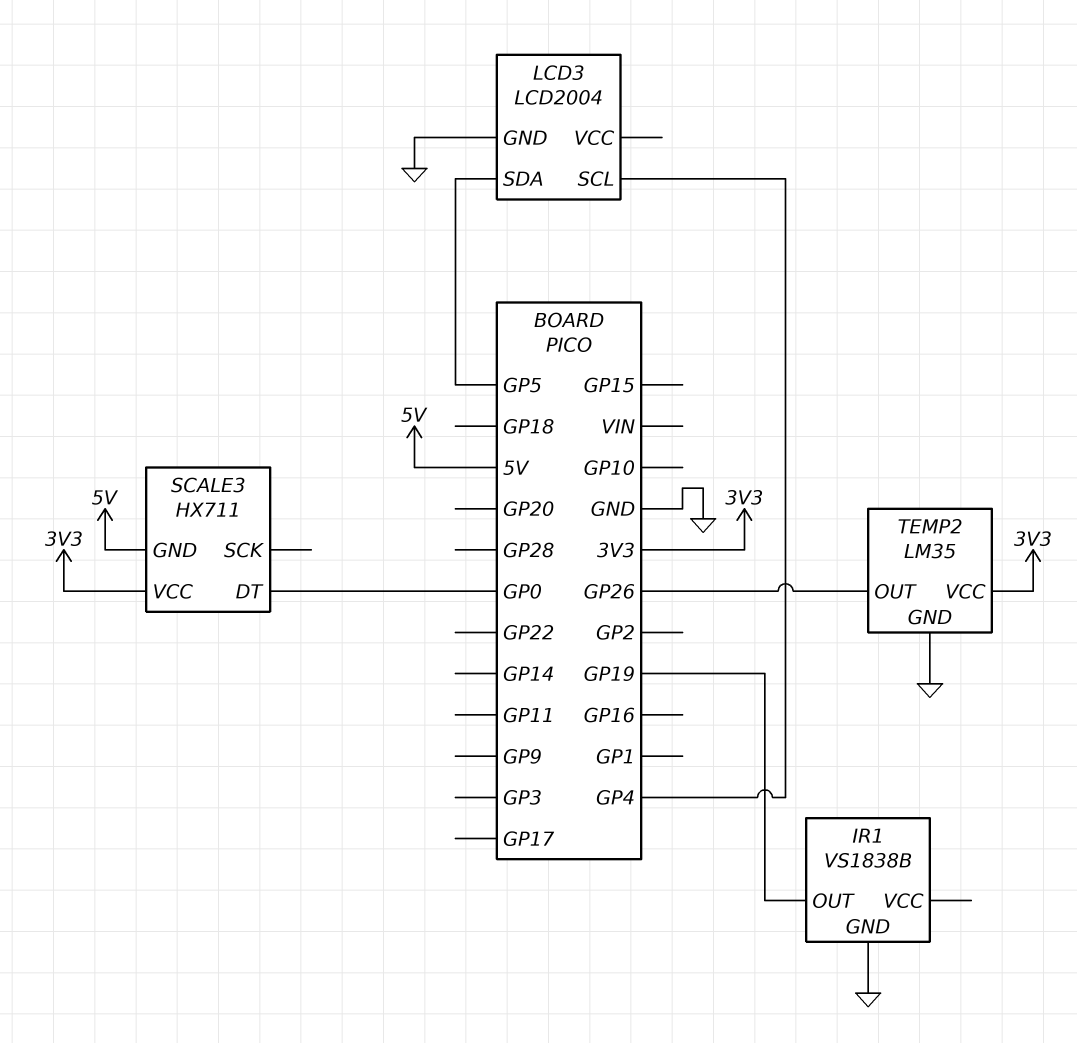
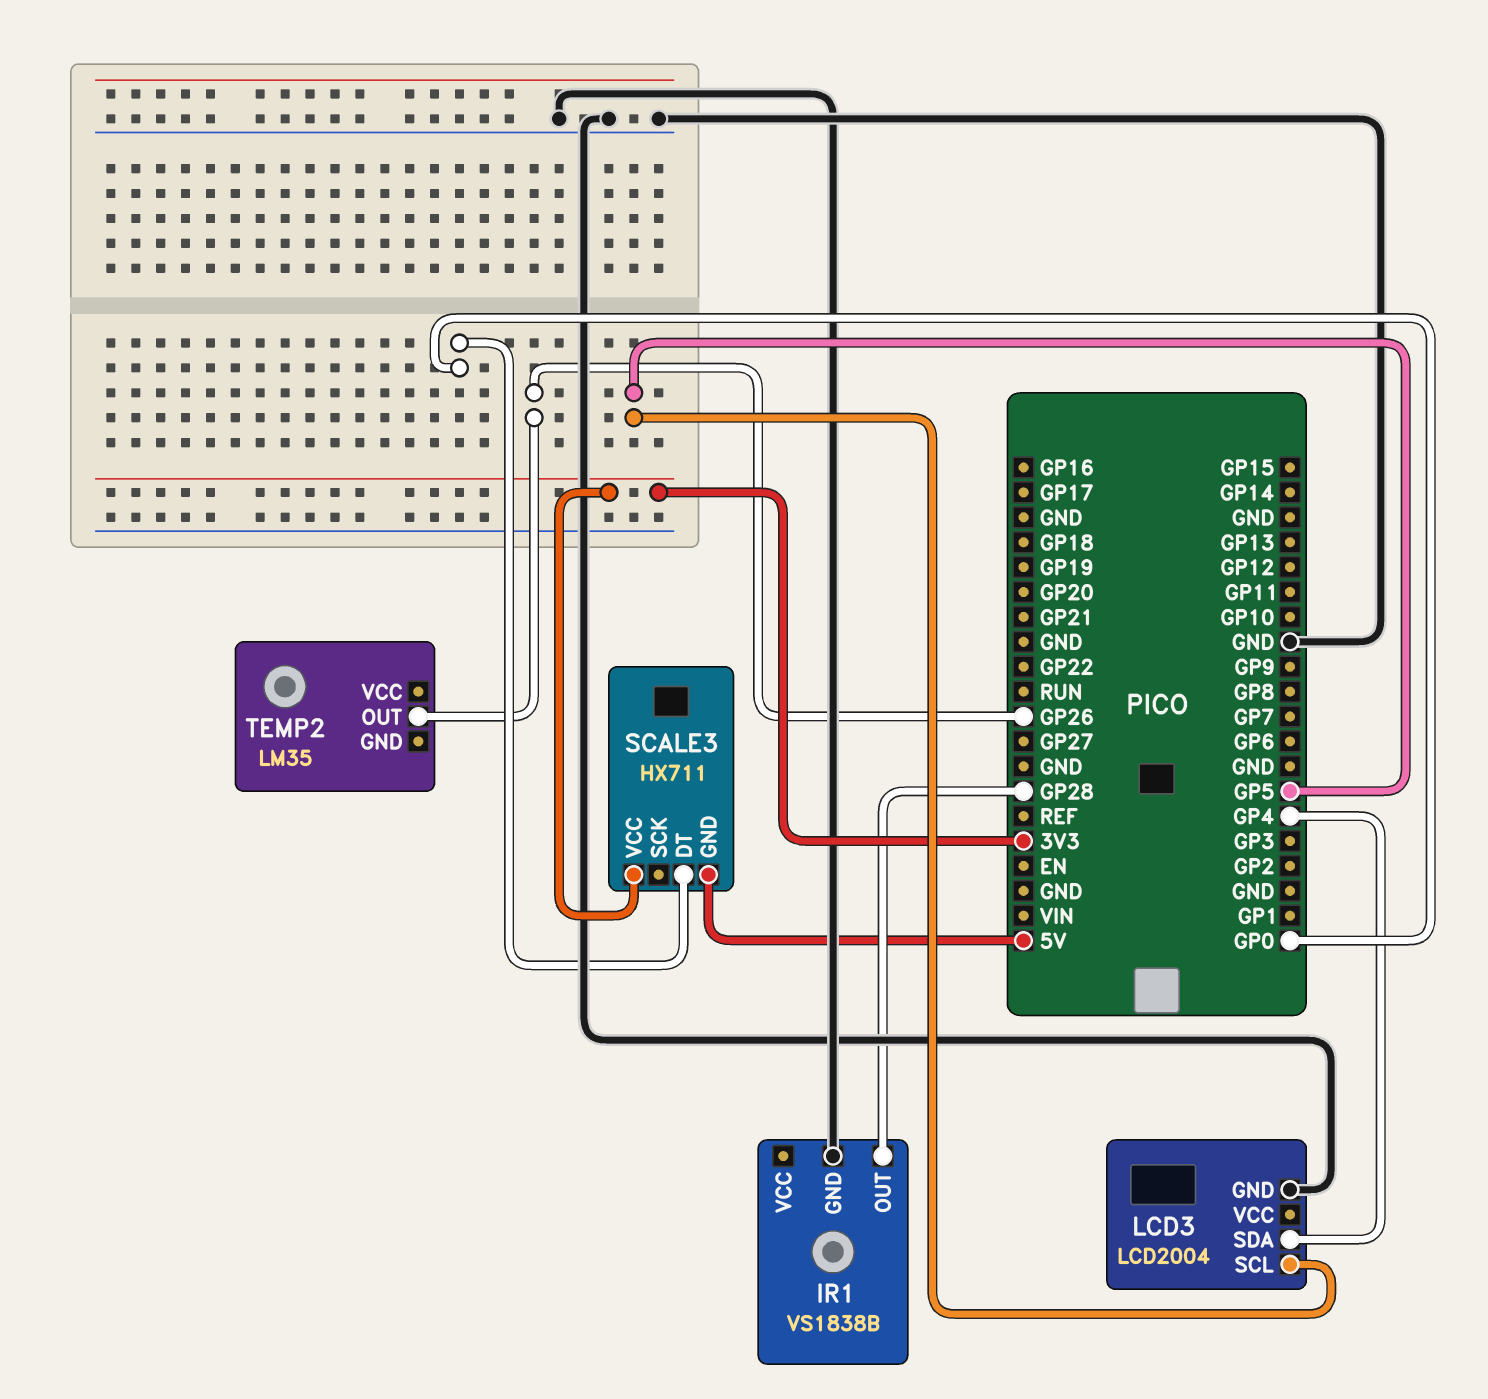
IR1 pin OUT: GP19 -> GP28
LCD3 pin SCL: GP4 -> GP5
LCD3 pin SDA: GP5 -> GP4
TEMP2 pin GND: GND -> none
TEMP2 pin VCC: 3V3 -> none

